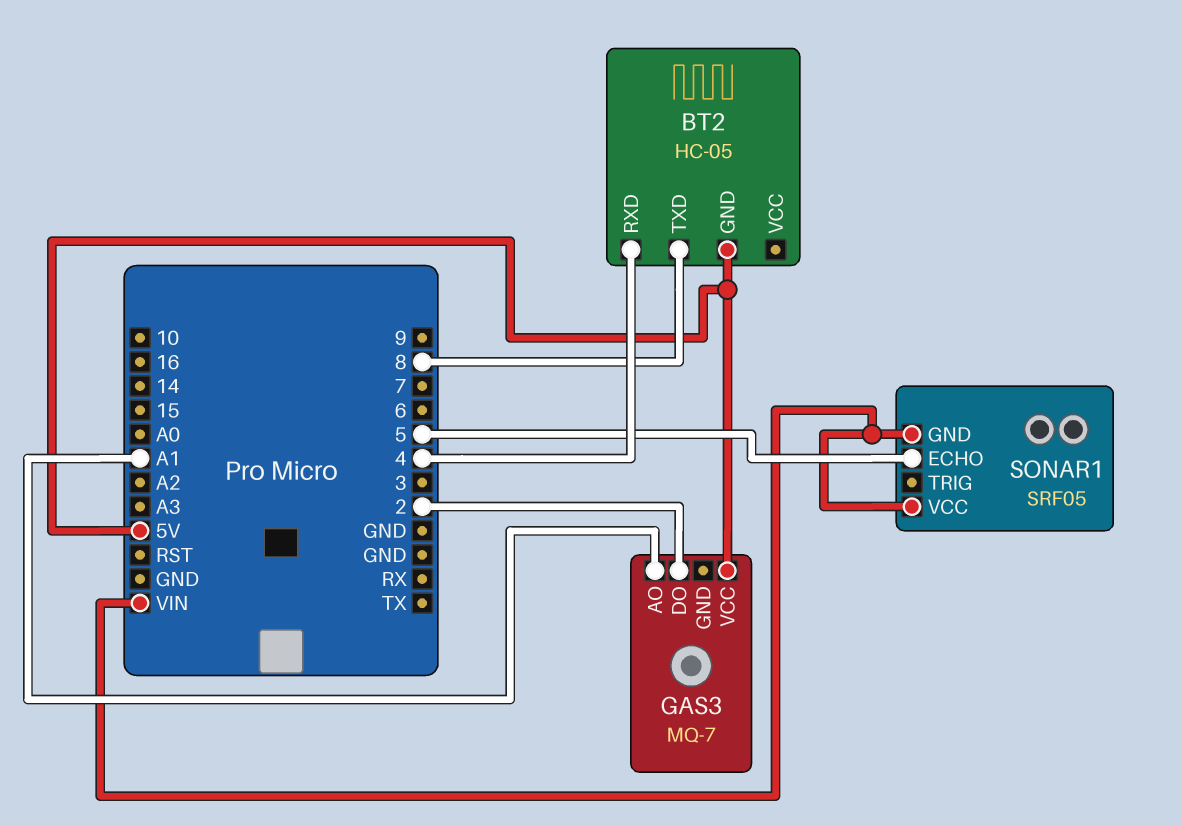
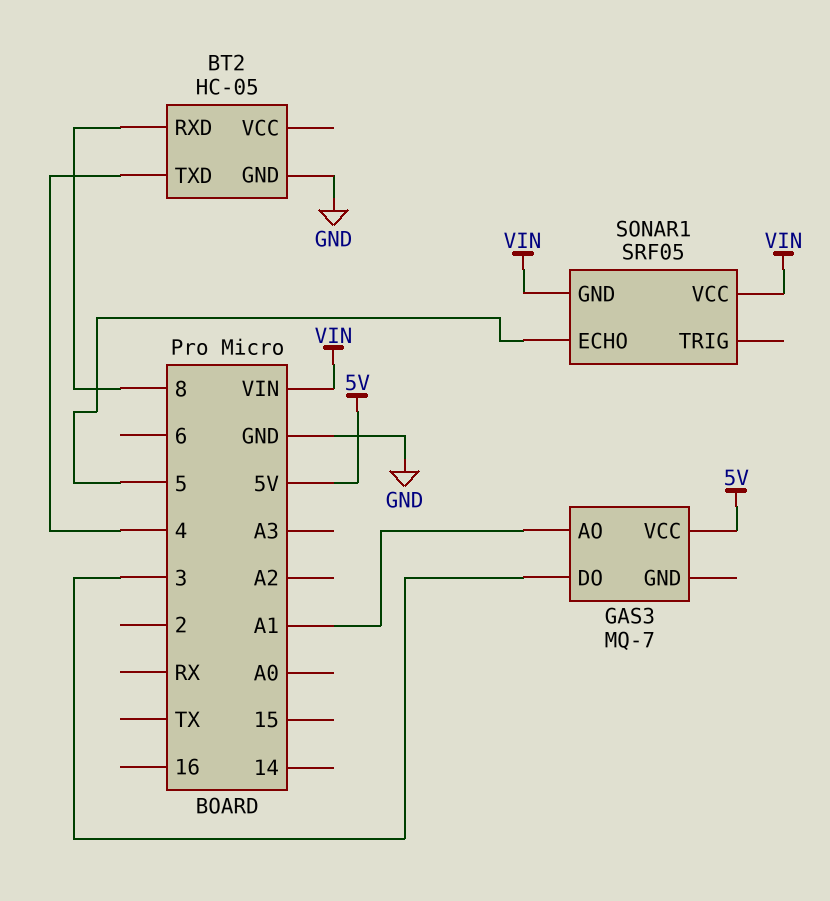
BT2 pin GND: 5V -> GND
BT2 pin RXD: 4 -> 8
BT2 pin TXD: 8 -> 4
GAS3 pin DO: 2 -> 3

